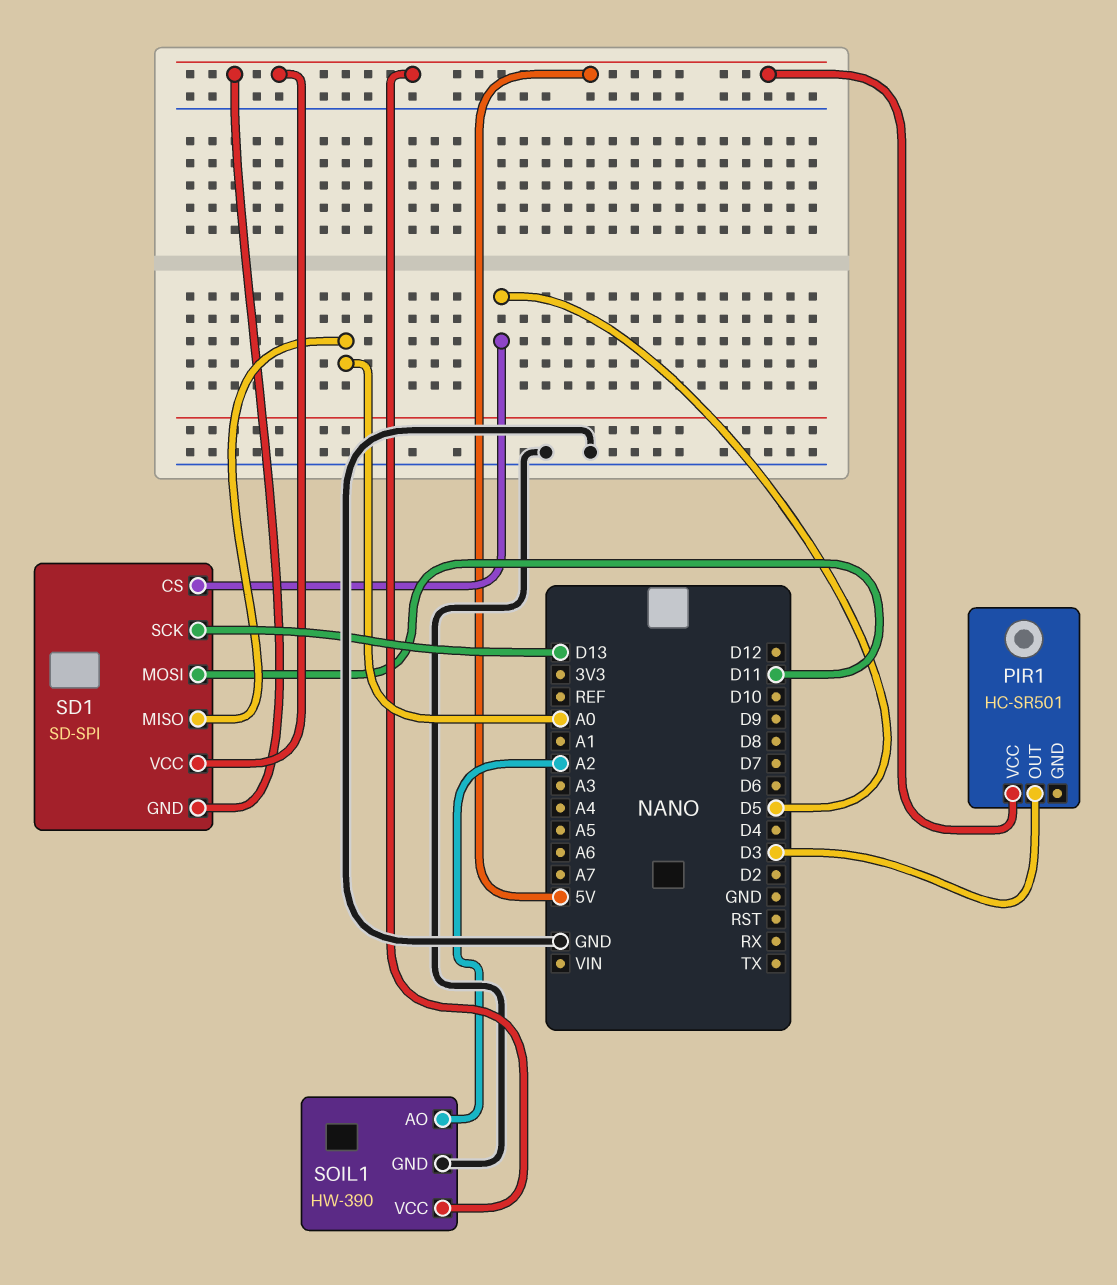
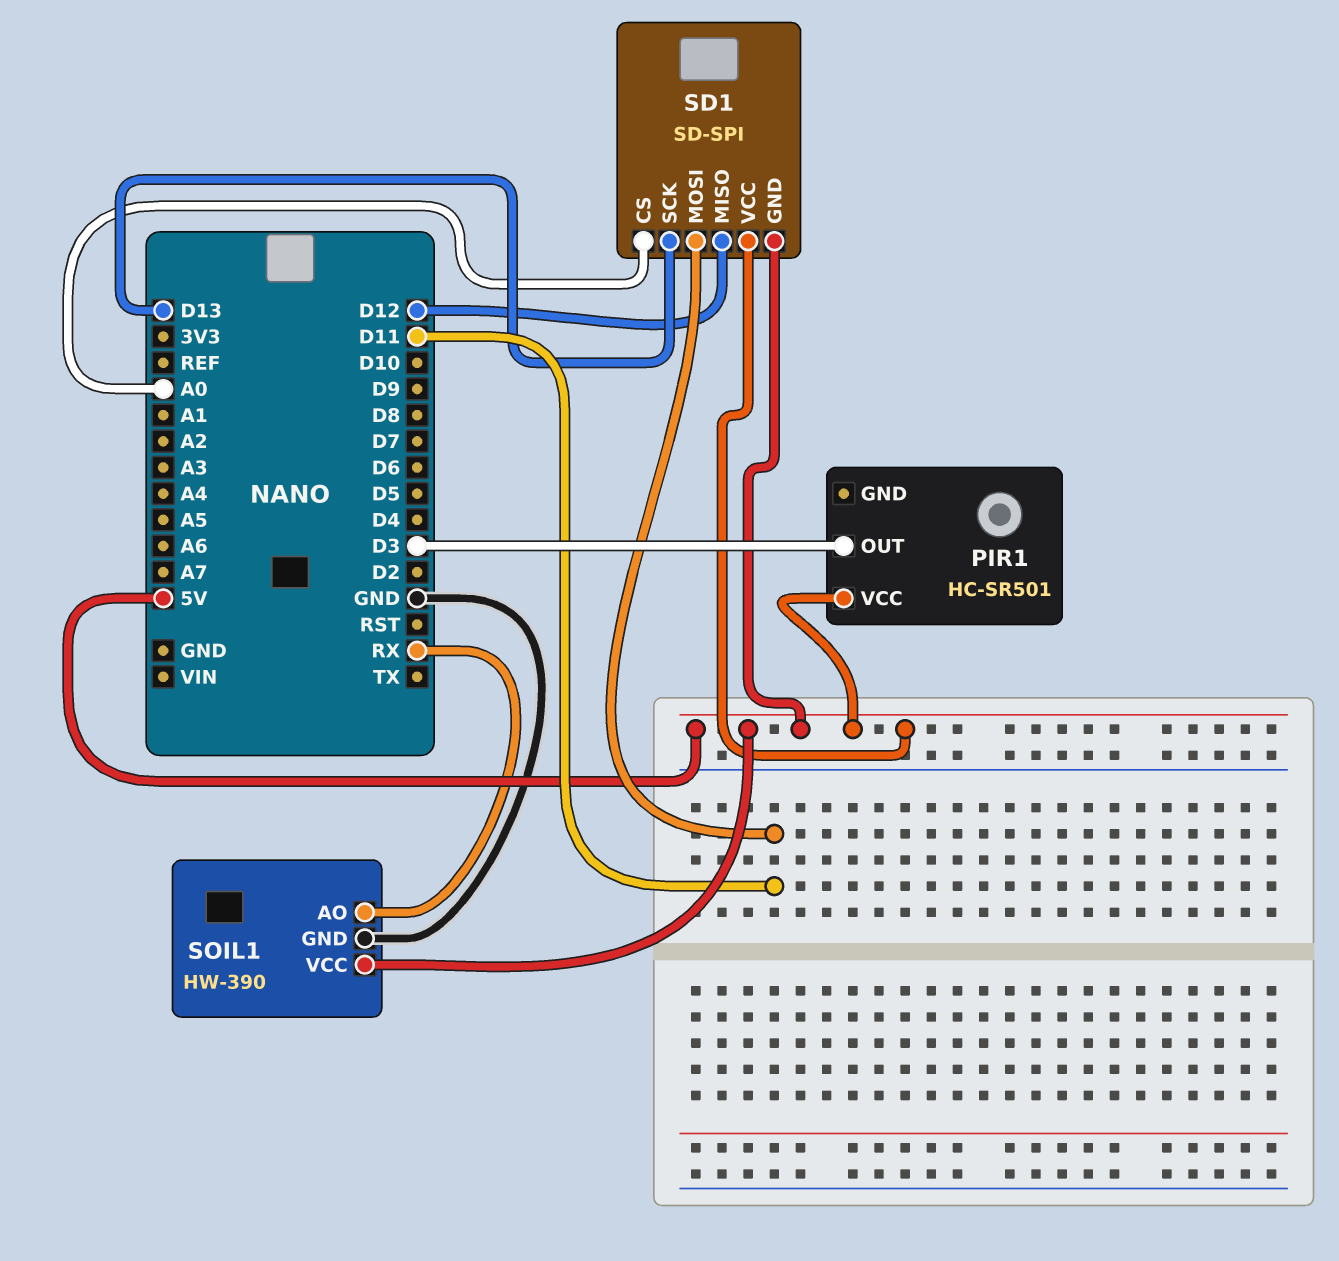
SD1 pin CS: D5 -> A0
SD1 pin MISO: A0 -> D12
SOIL1 pin AO: A2 -> RX

